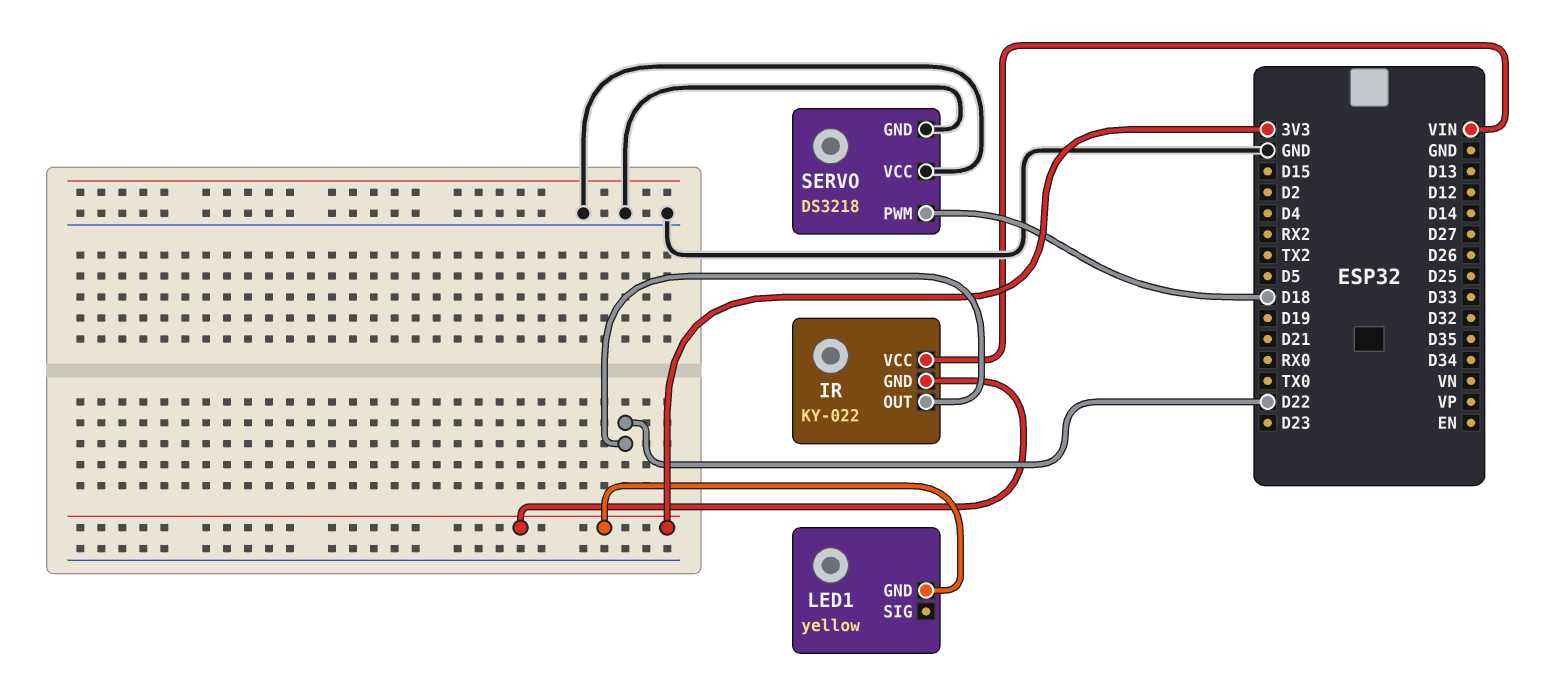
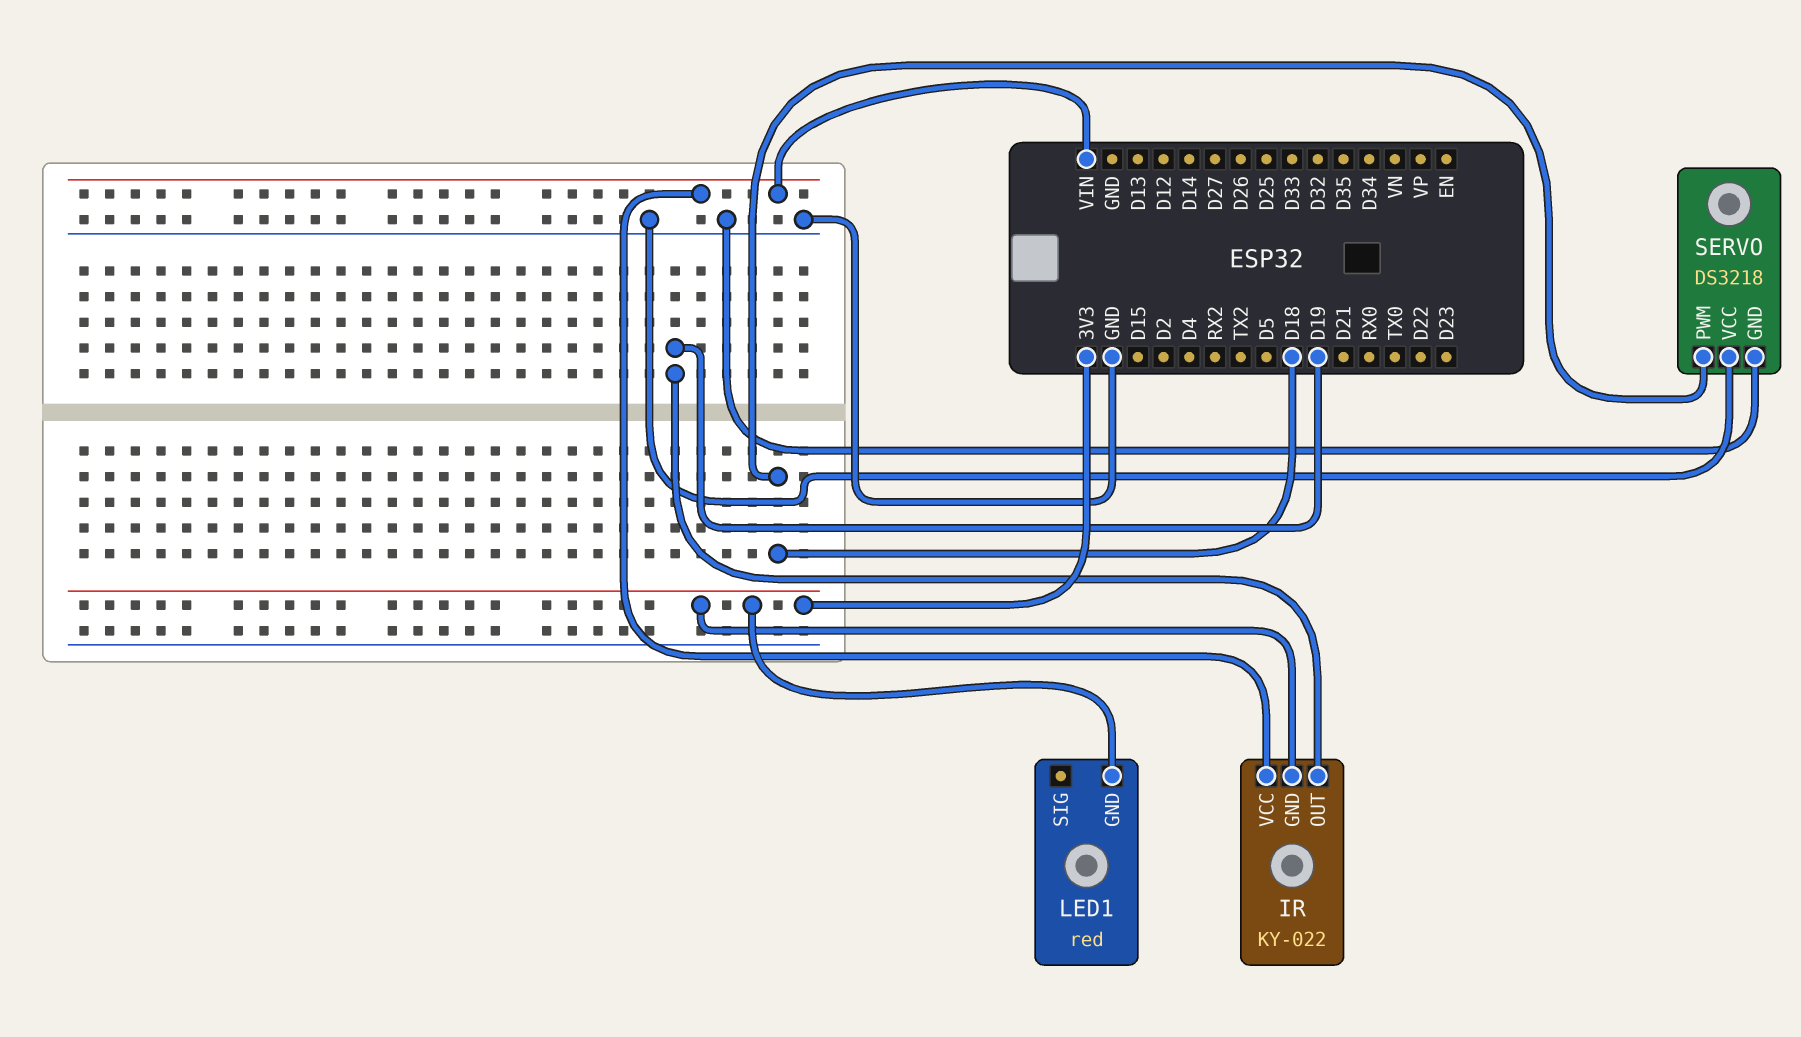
IR pin OUT: D22 -> D19
LED1: yellow -> red

